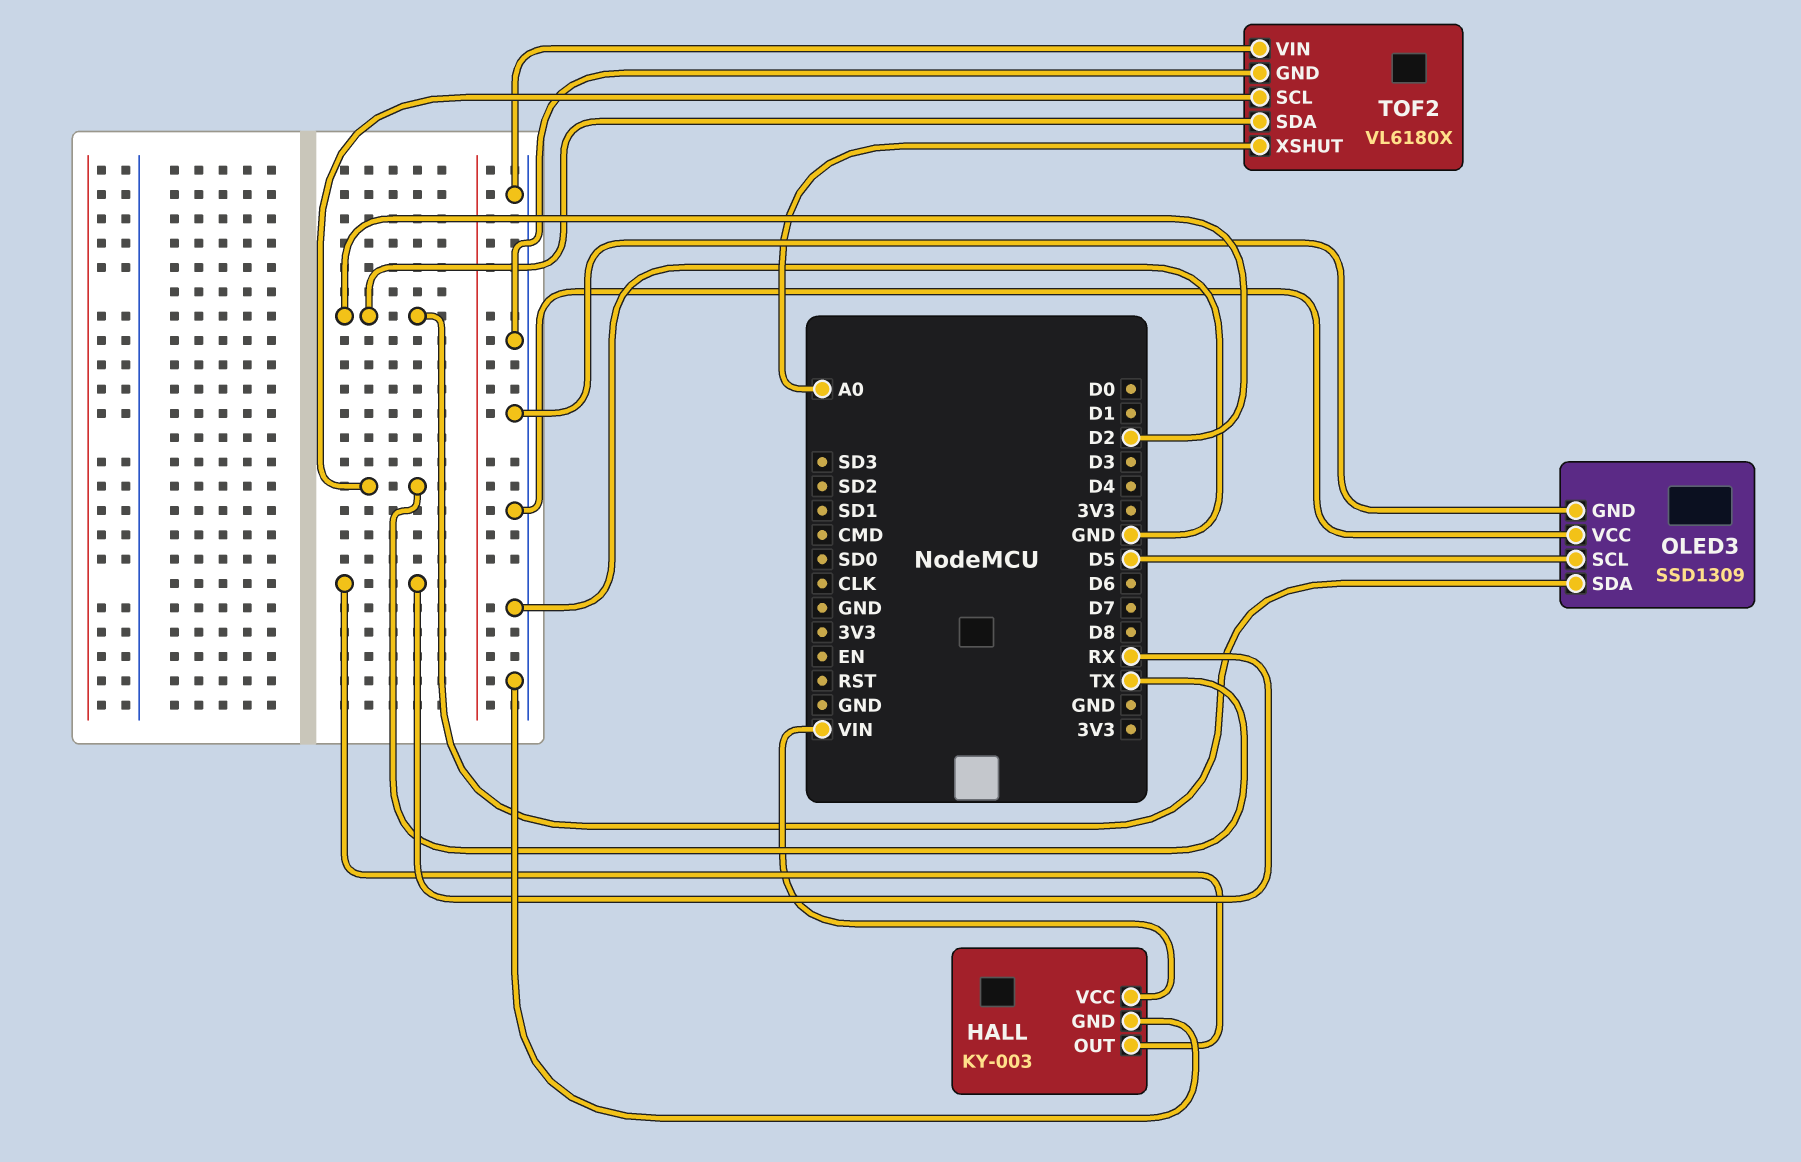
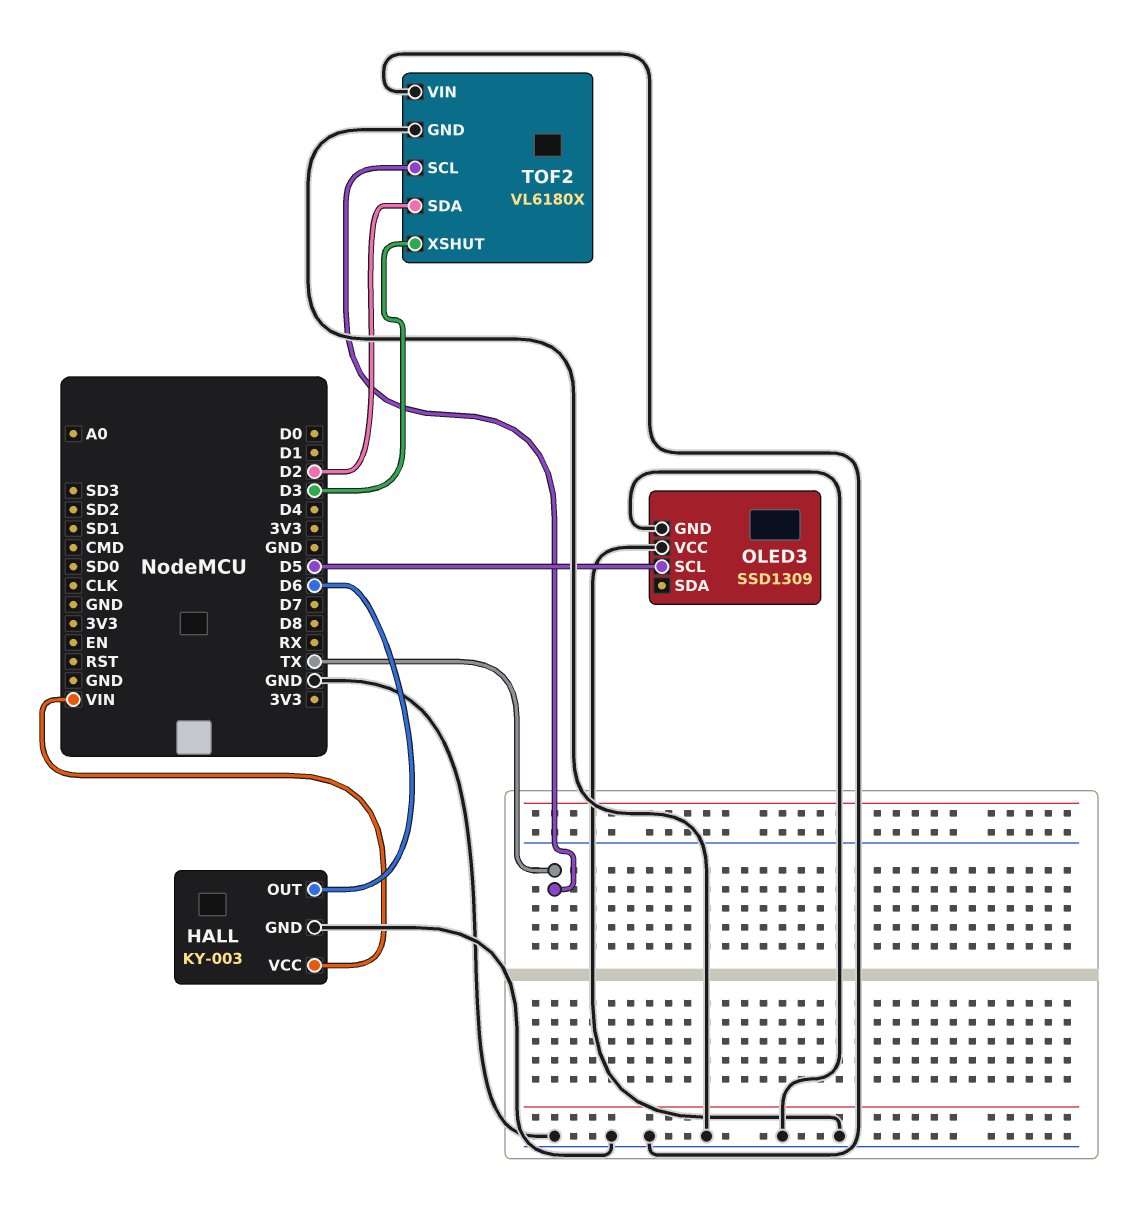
HALL pin OUT: RX -> D6
OLED3 pin SDA: D2 -> none
TOF2 pin XSHUT: A0 -> D3

